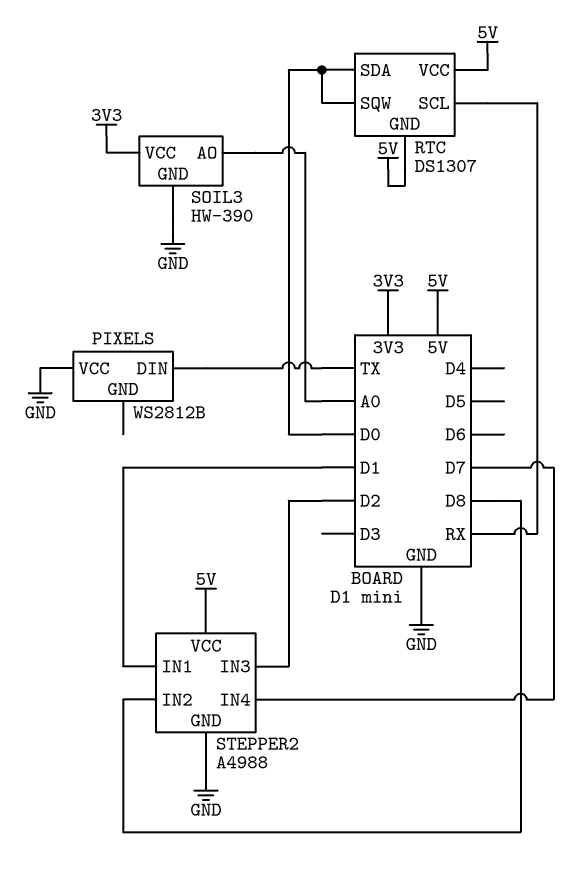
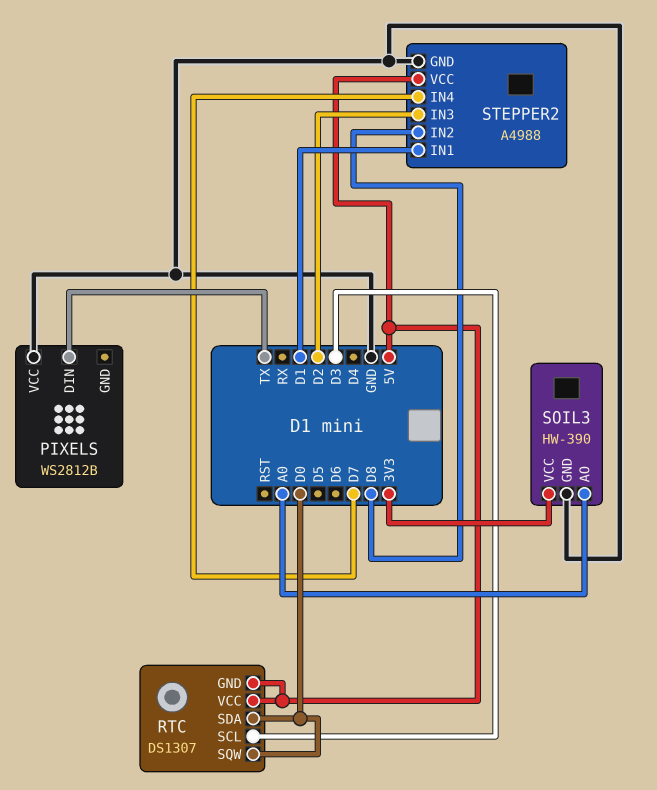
RTC pin SCL: RX -> D3

